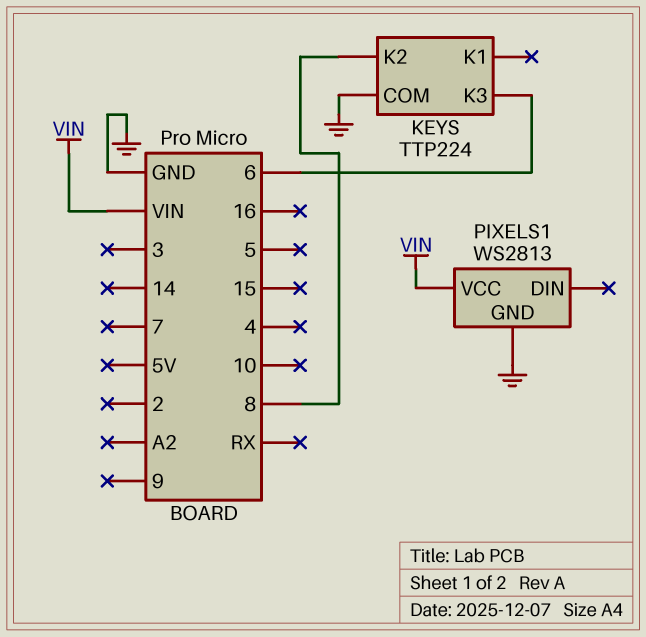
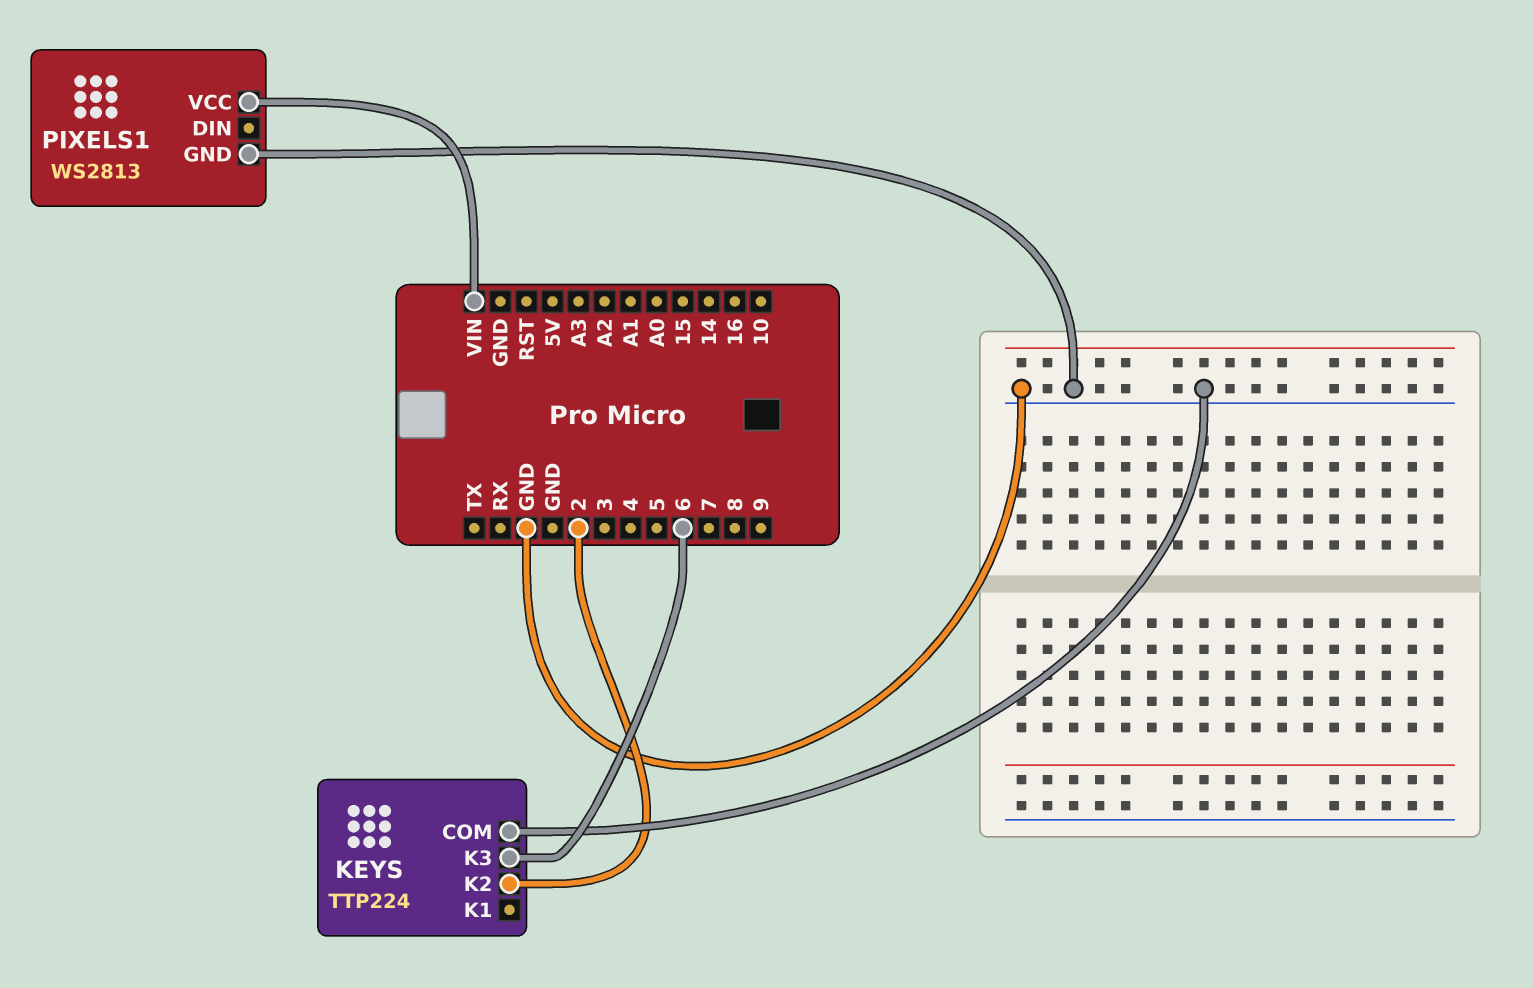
KEYS pin K2: 8 -> 2

